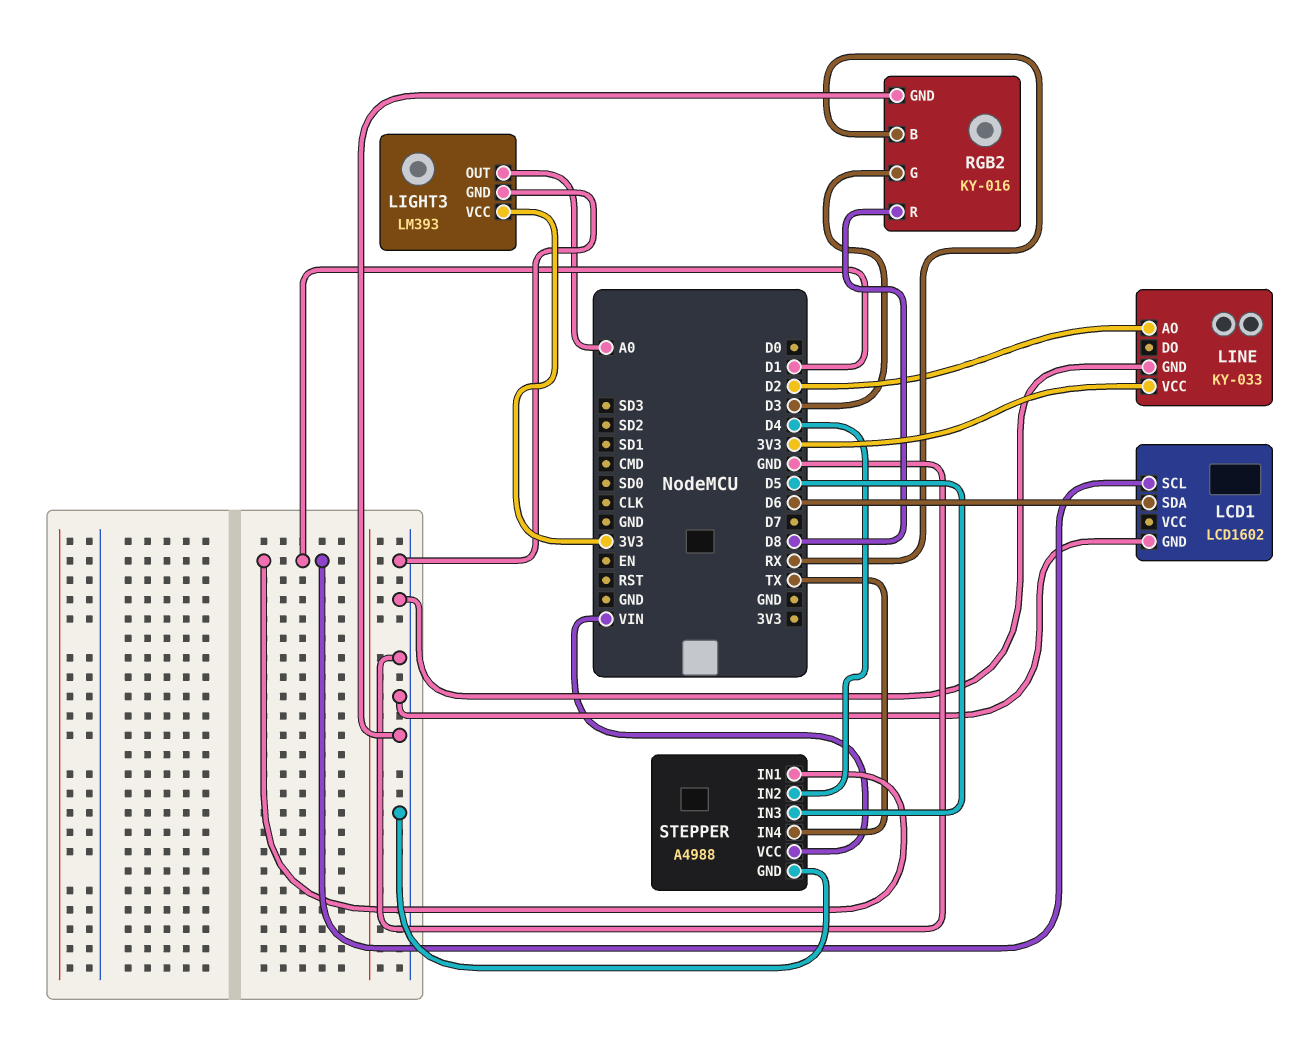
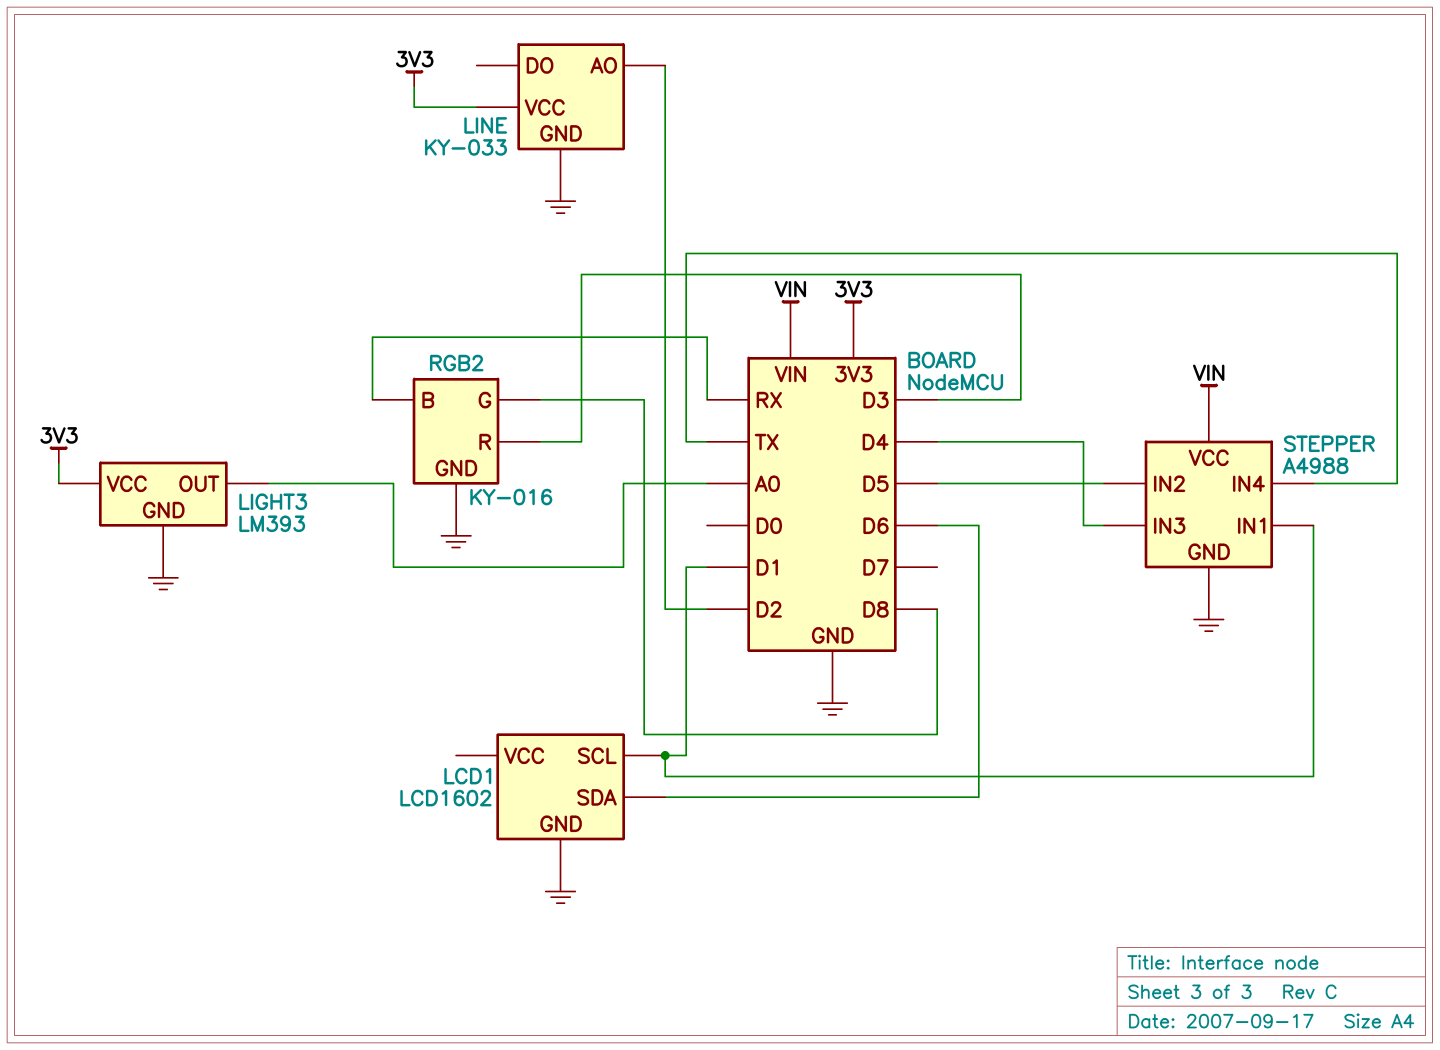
RGB2 pin G: D3 -> D8
RGB2 pin R: D8 -> D3
STEPPER pin IN2: D4 -> D5
STEPPER pin IN3: D5 -> D4

